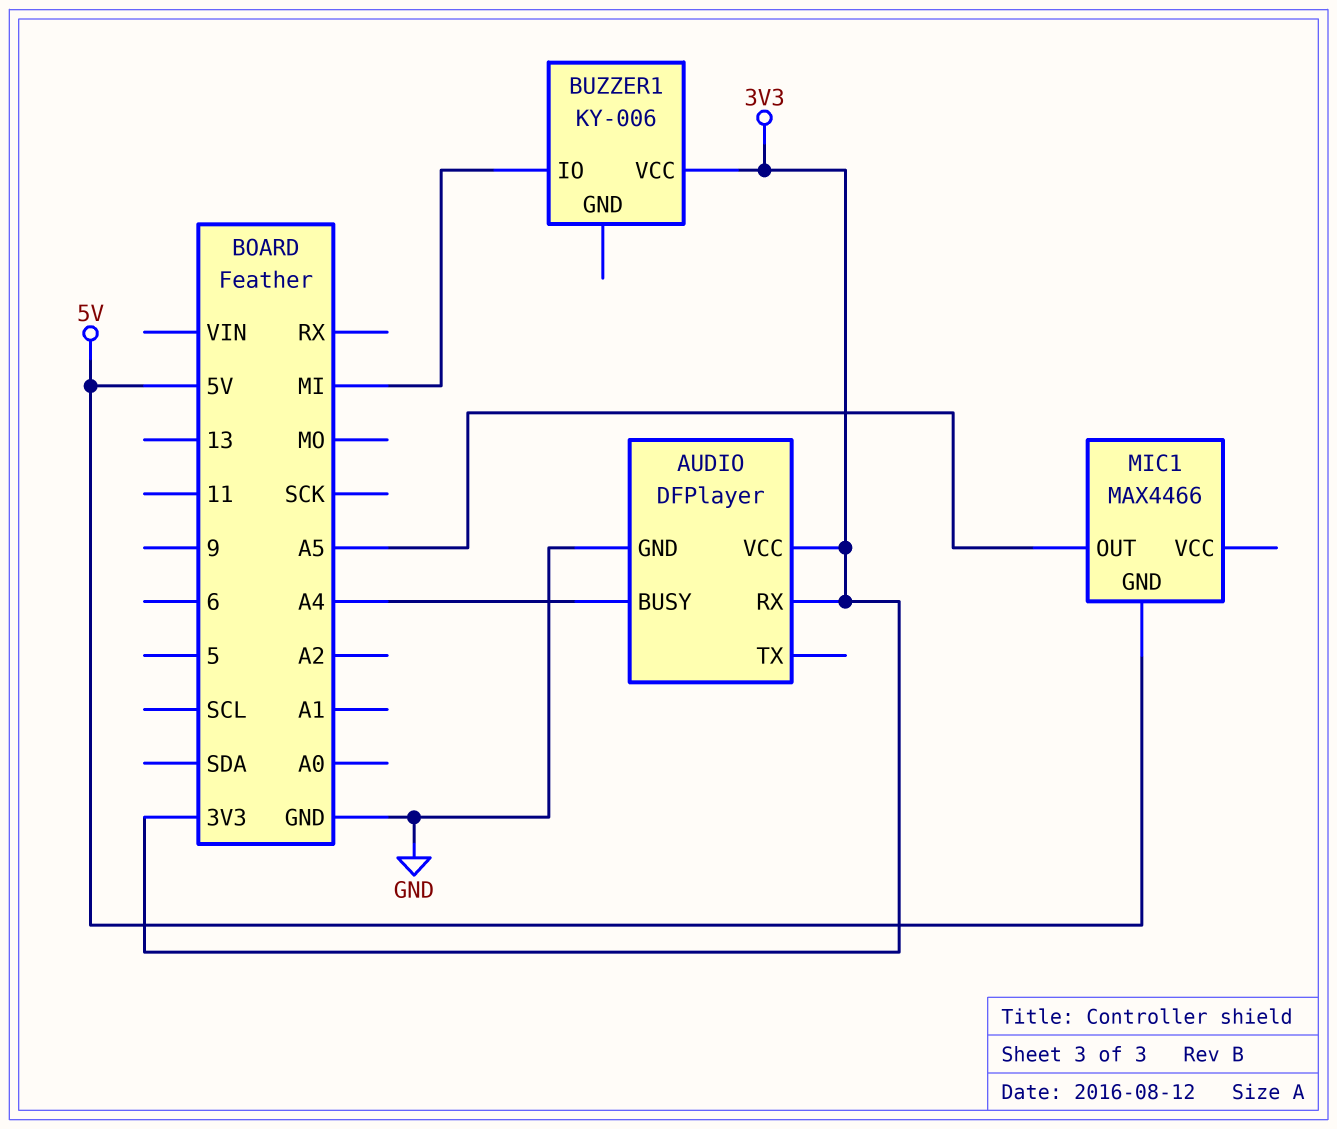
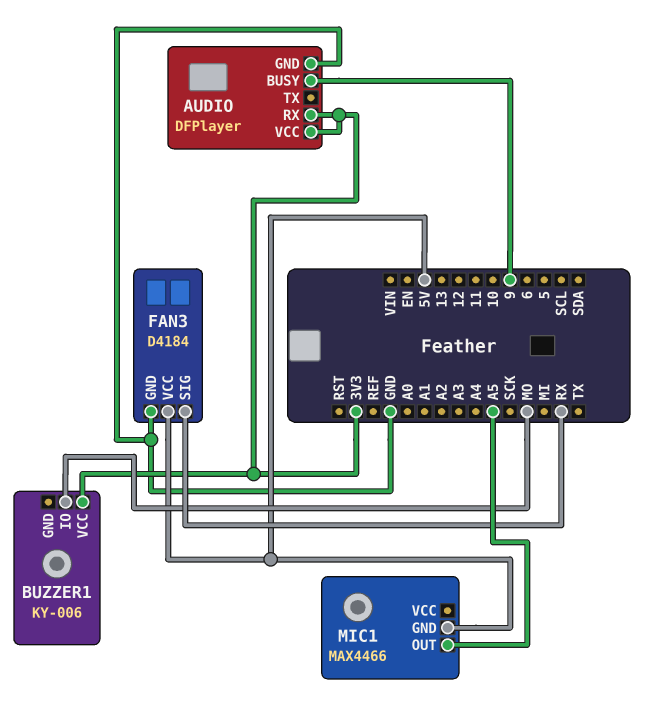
AUDIO pin BUSY: A4 -> 9
BUZZER1 pin IO: MI -> MO
FAN3: none -> D4184
FAN3 pin GND: none -> GND
FAN3 pin SIG: none -> RX
FAN3 pin VCC: none -> 5V

